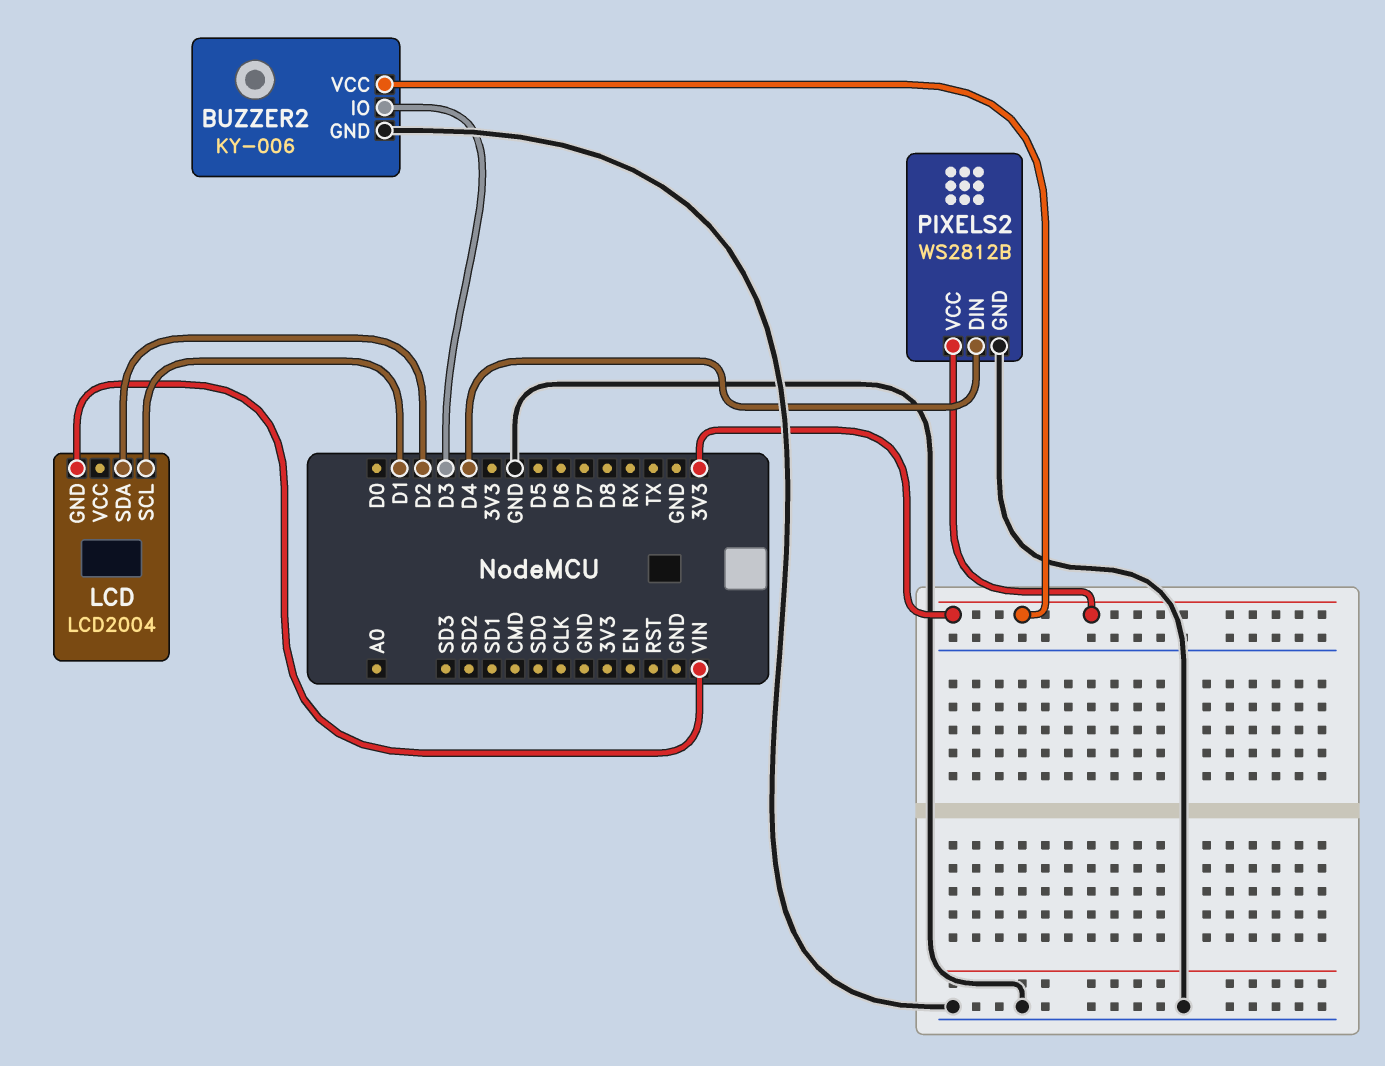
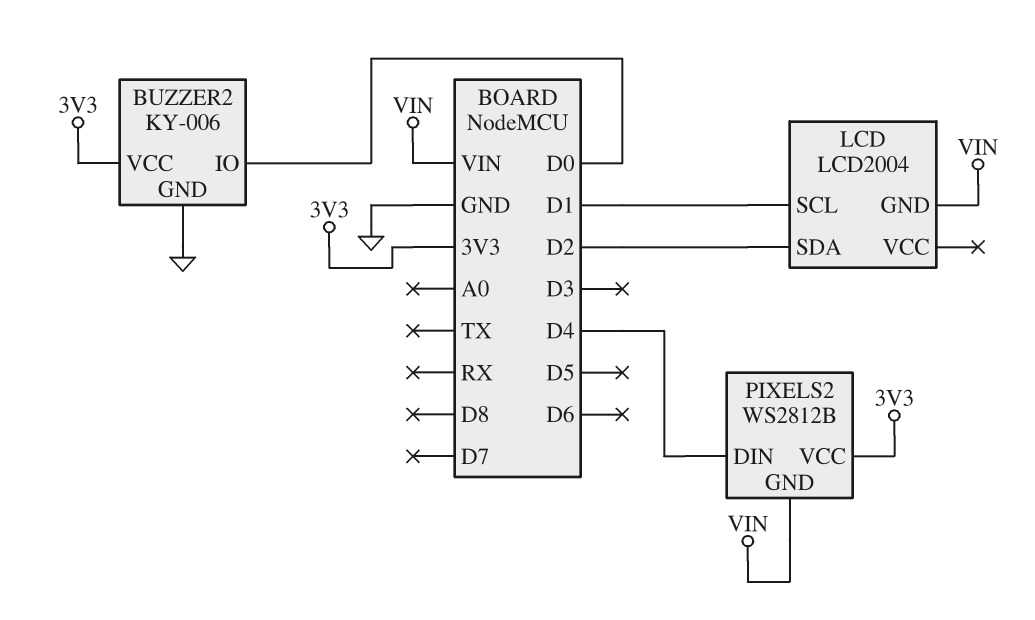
BUZZER2 pin IO: D3 -> D0
PIXELS2 pin GND: GND -> VIN

